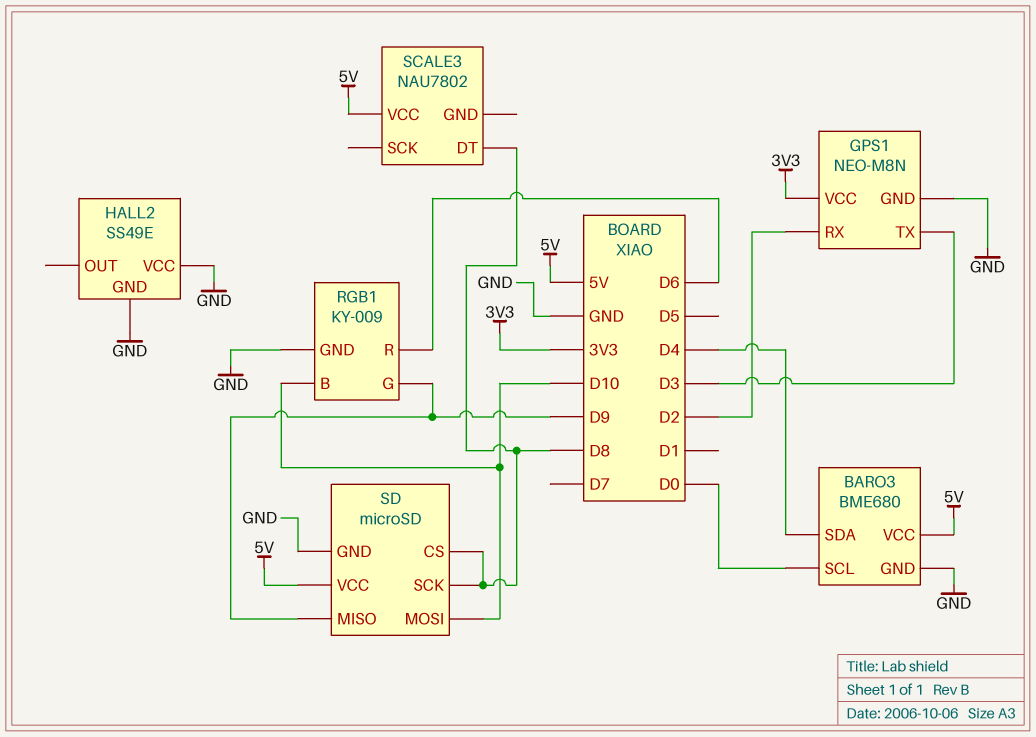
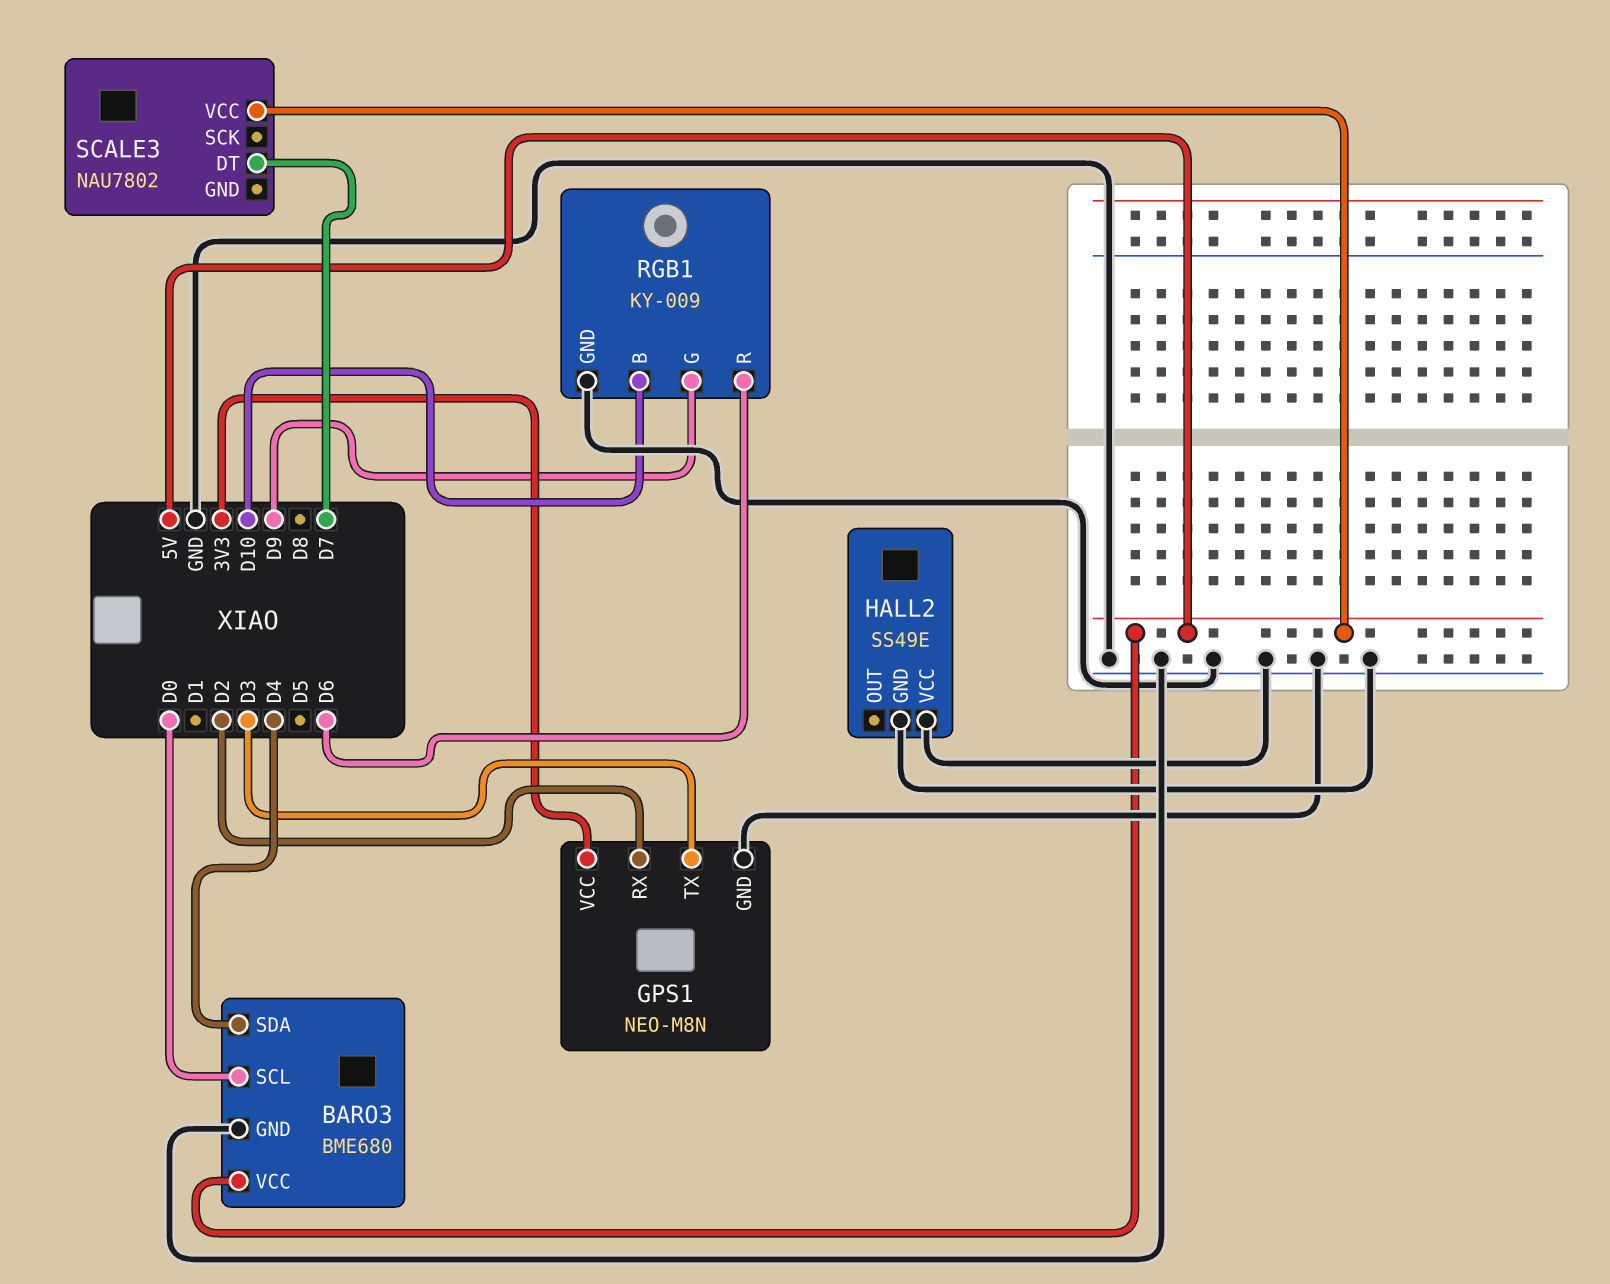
SCALE3 pin DT: D8 -> D7
SD: microSD -> none
SD pin CS: D8 -> none
SD pin GND: GND -> none
SD pin MISO: D9 -> none
SD pin MOSI: D10 -> none
SD pin SCK: D8 -> none
SD pin VCC: 5V -> none

